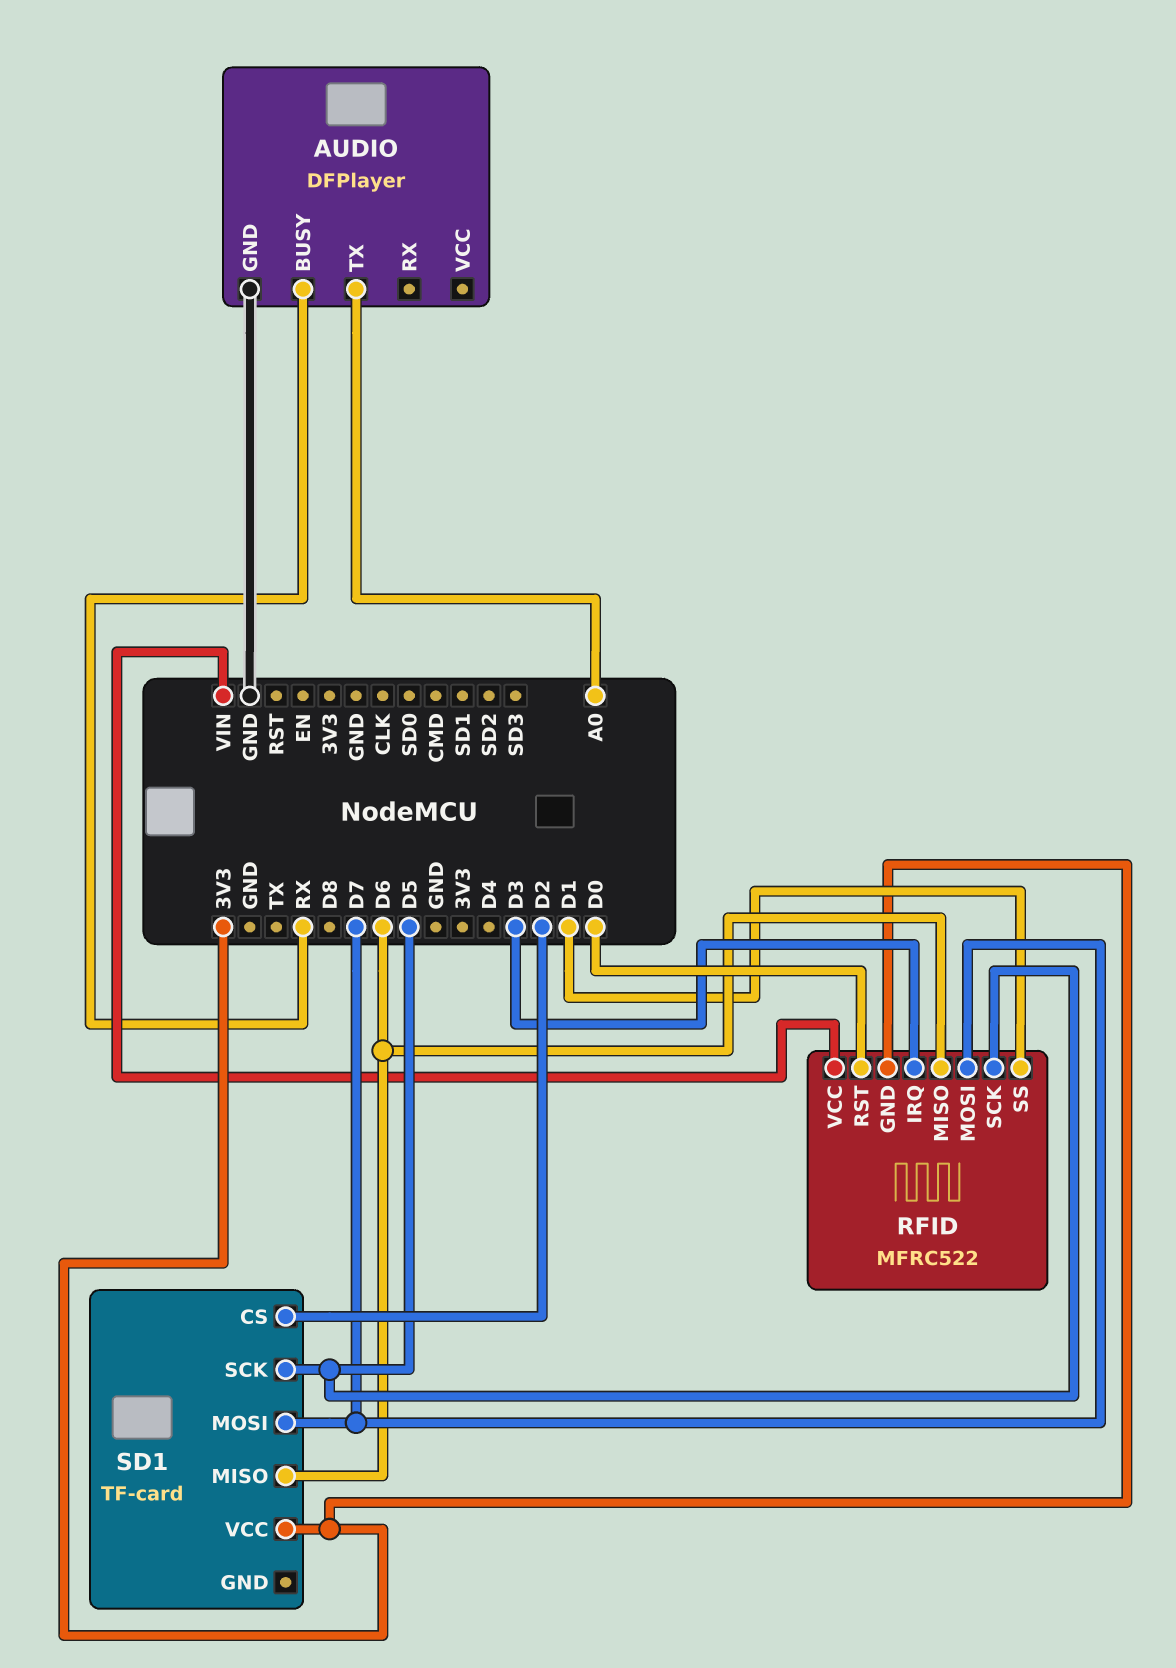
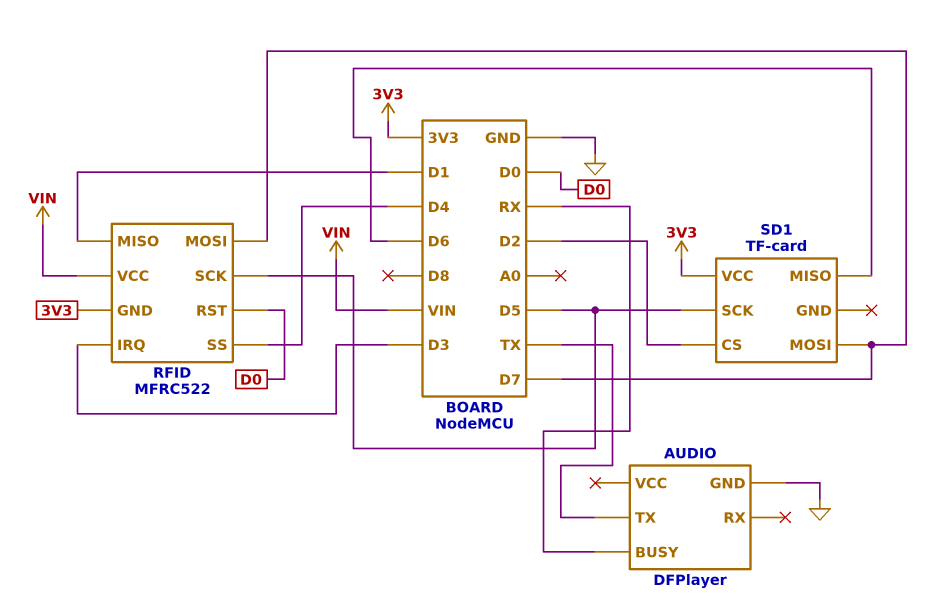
AUDIO pin TX: A0 -> TX
RFID pin MISO: D6 -> D1
RFID pin SS: D1 -> D4

